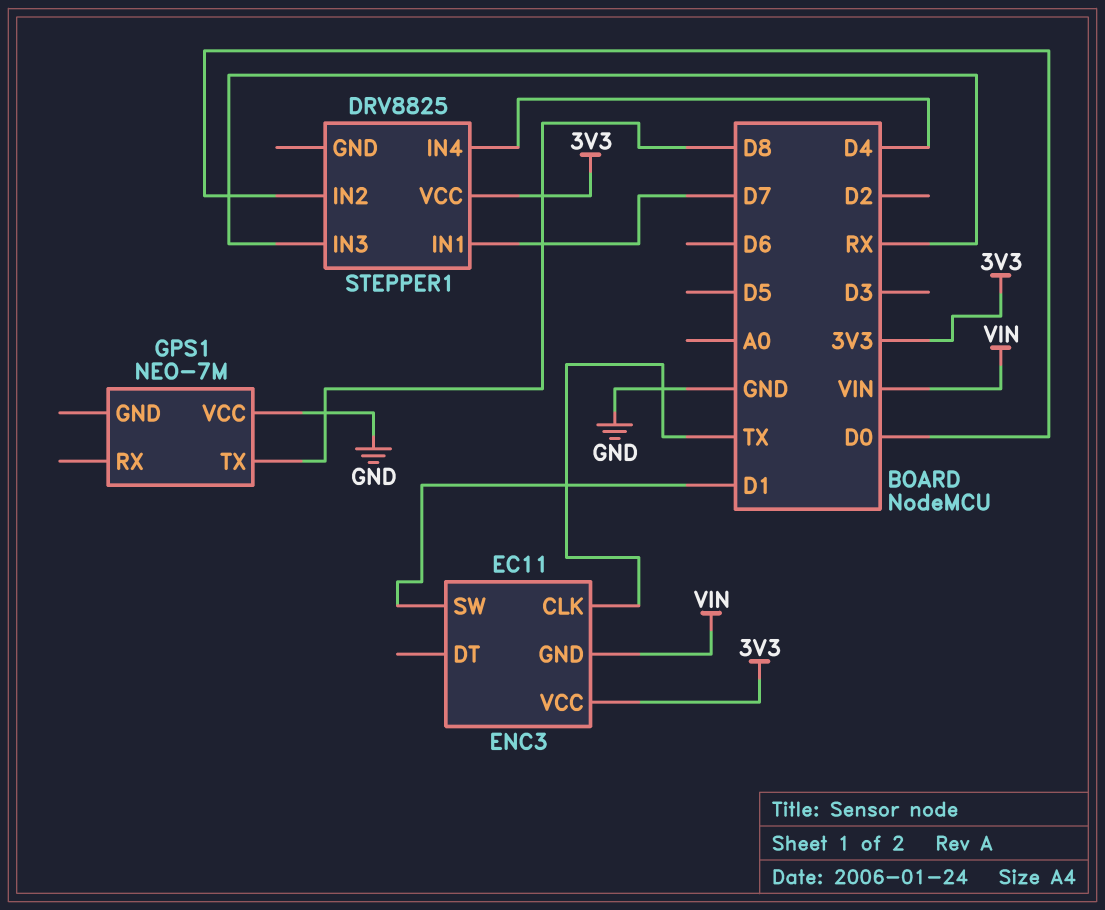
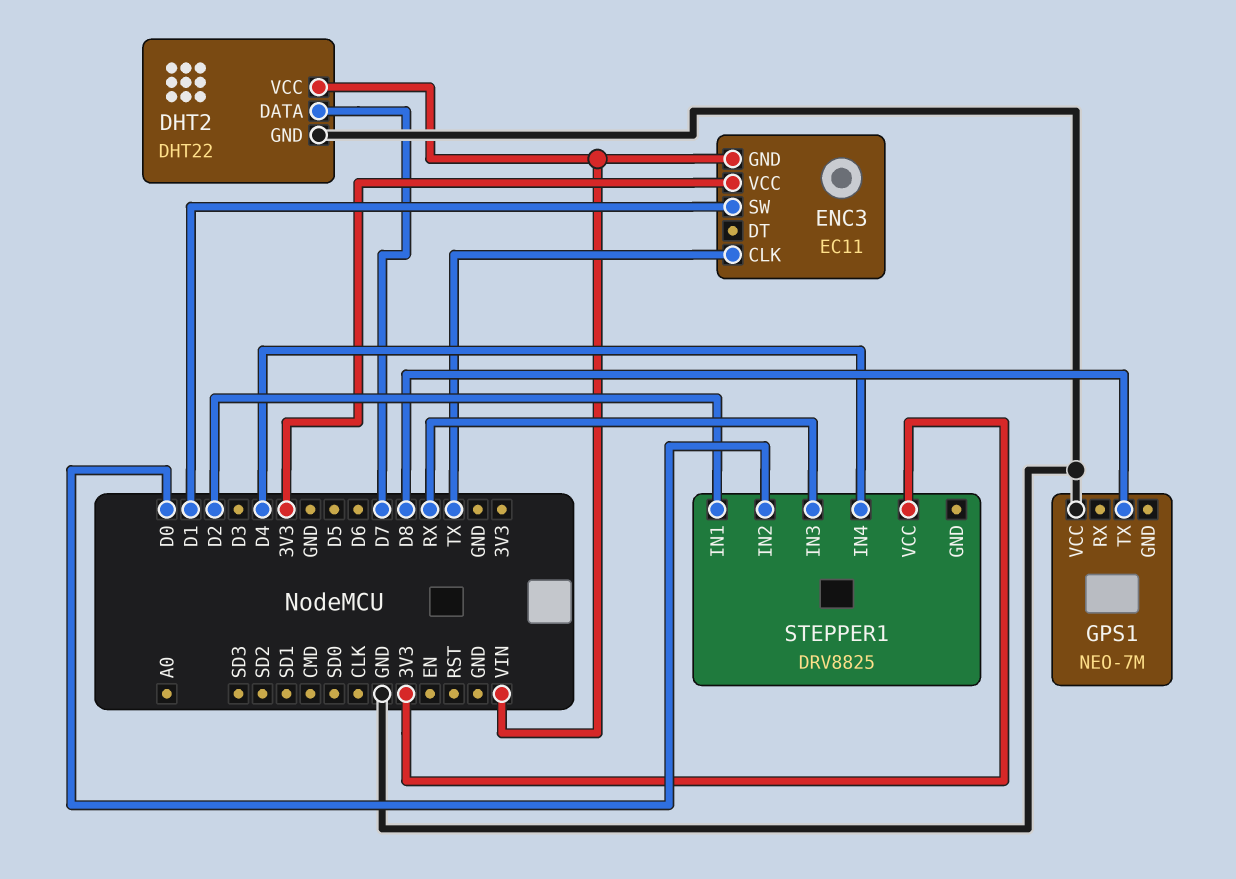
DHT2: none -> DHT22
DHT2 pin DATA: none -> D7
DHT2 pin GND: none -> GND
DHT2 pin VCC: none -> VIN
STEPPER1 pin IN1: D7 -> D2

